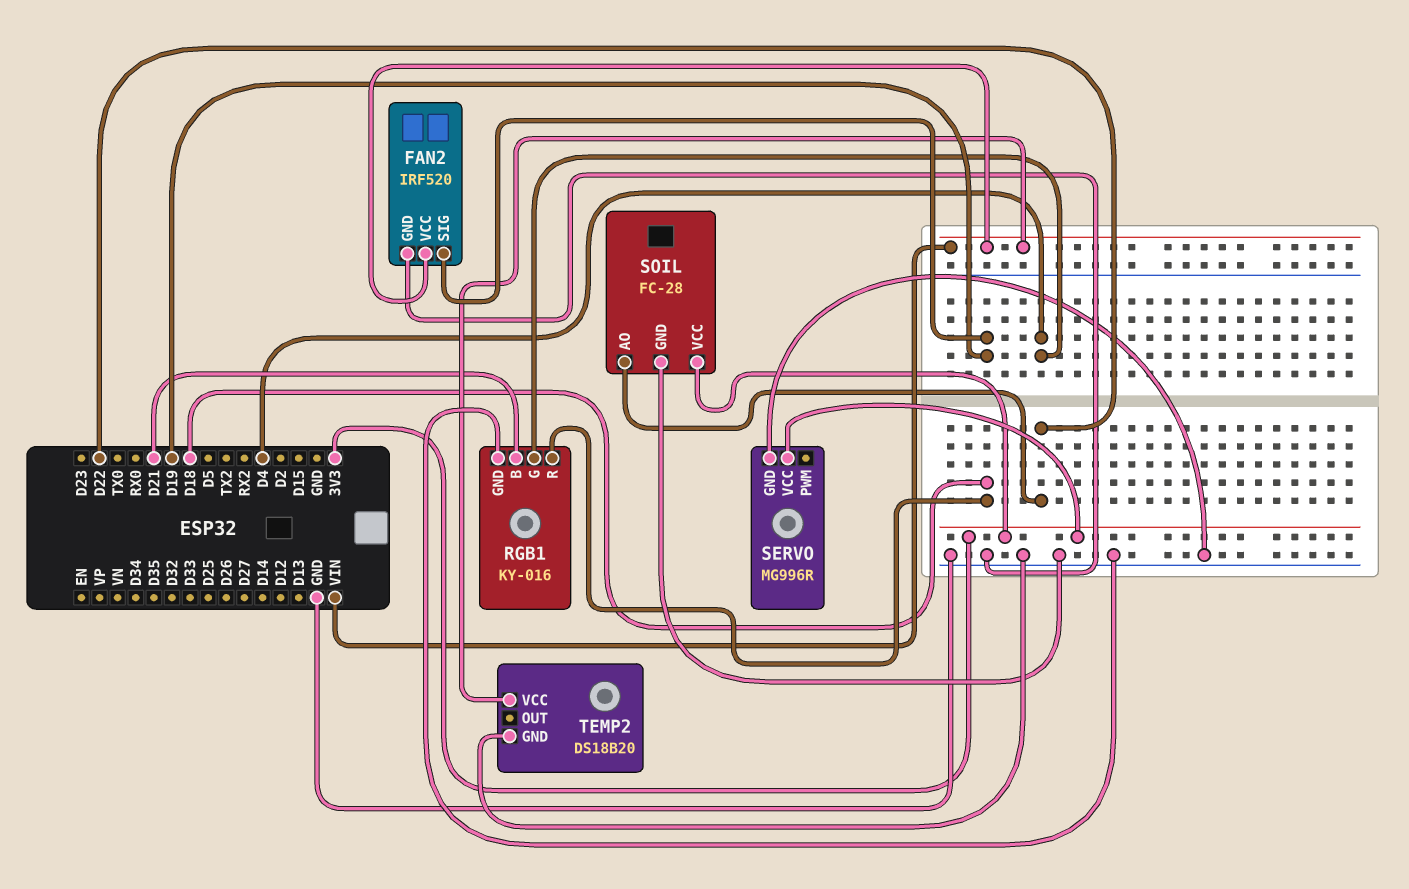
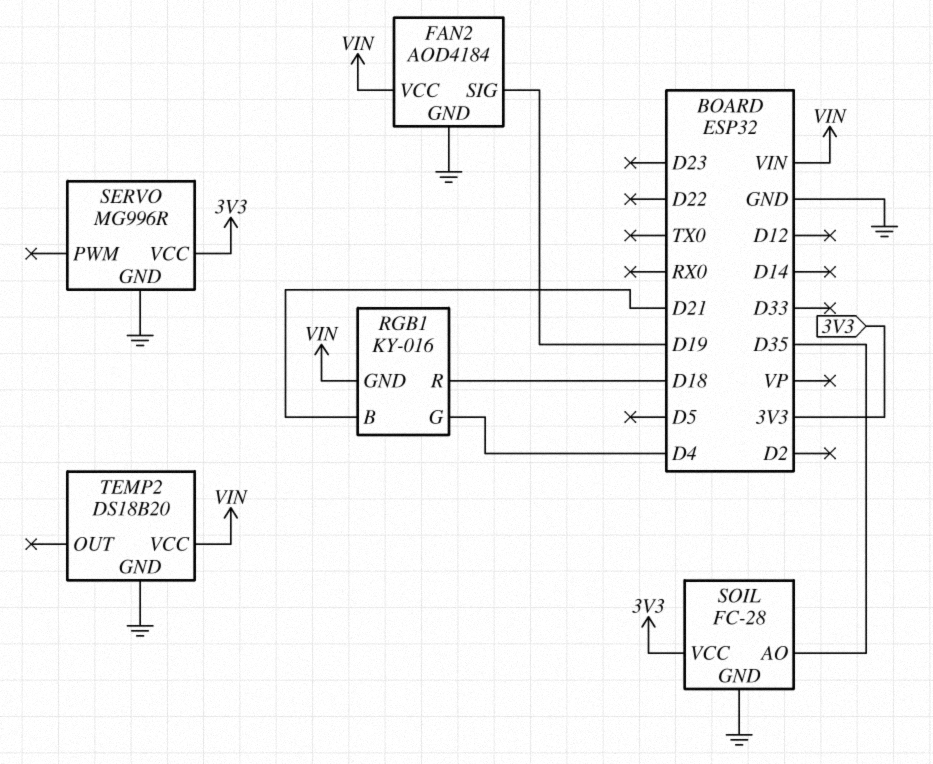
FAN2: IRF520 -> AOD4184
RGB1 pin GND: GND -> VIN
SOIL pin AO: D22 -> D35

